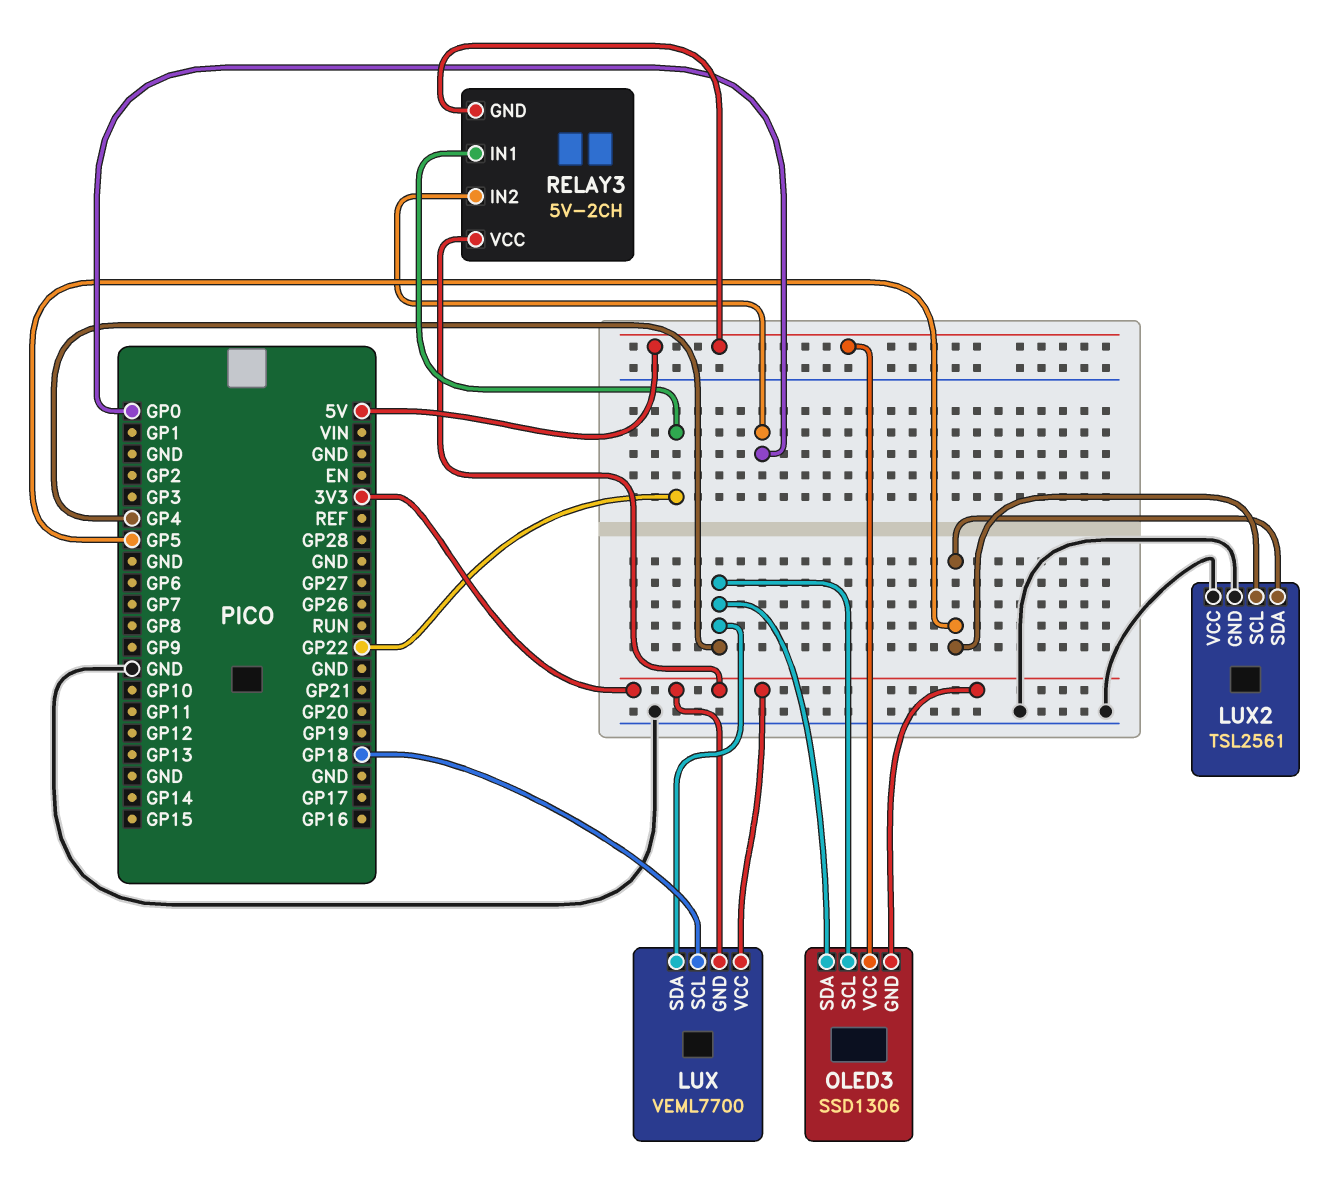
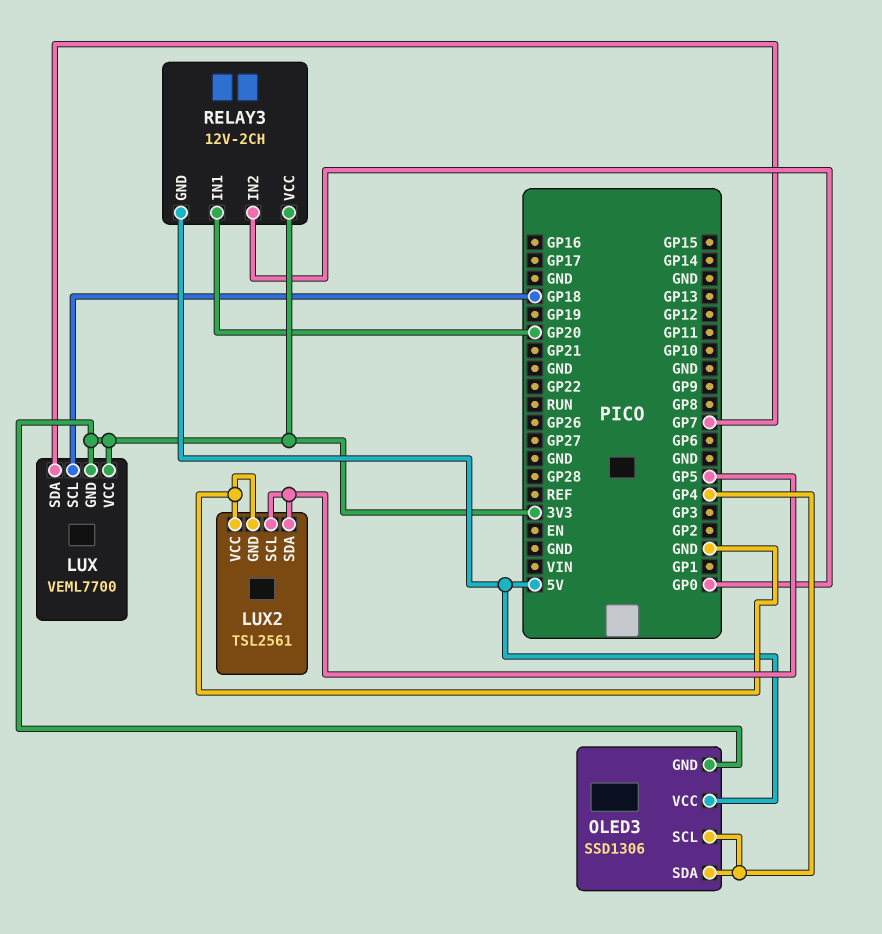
LUX pin SDA: GP4 -> GP7
RELAY3: 5V-2CH -> 12V-2CH
RELAY3 pin IN1: GP22 -> GP20

